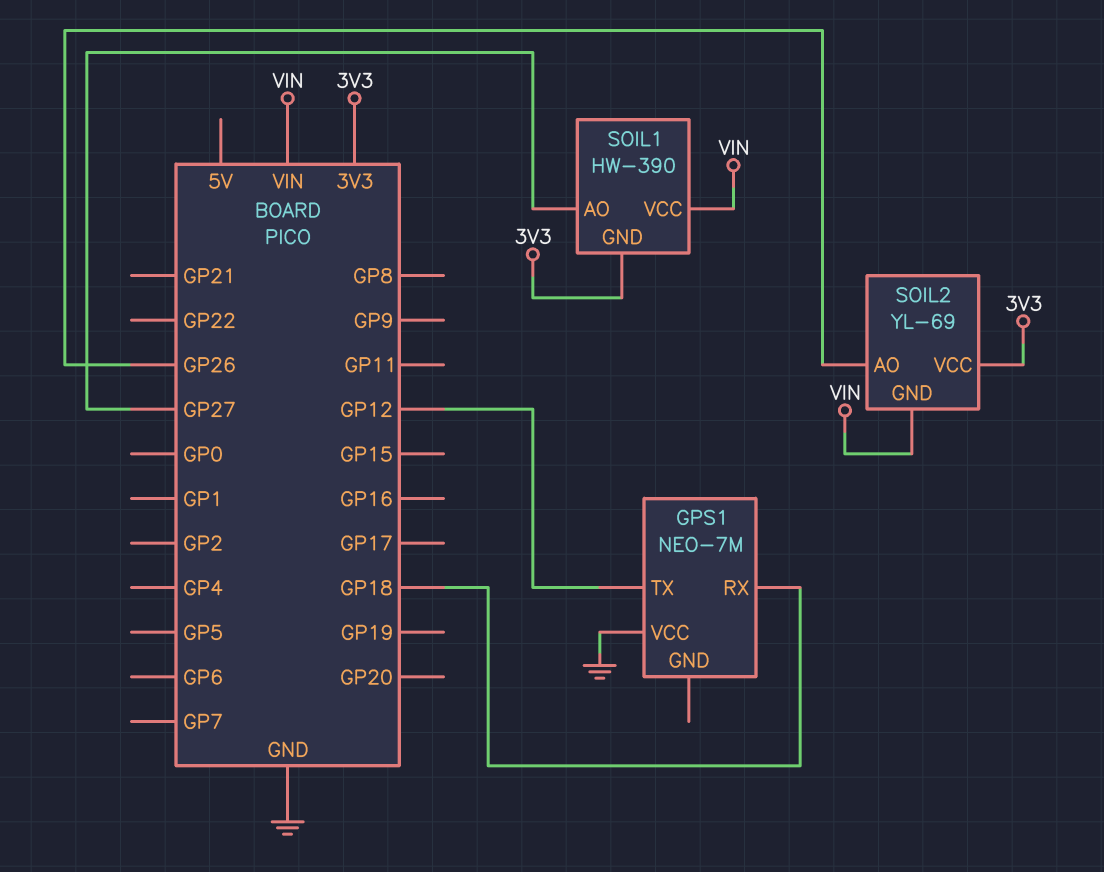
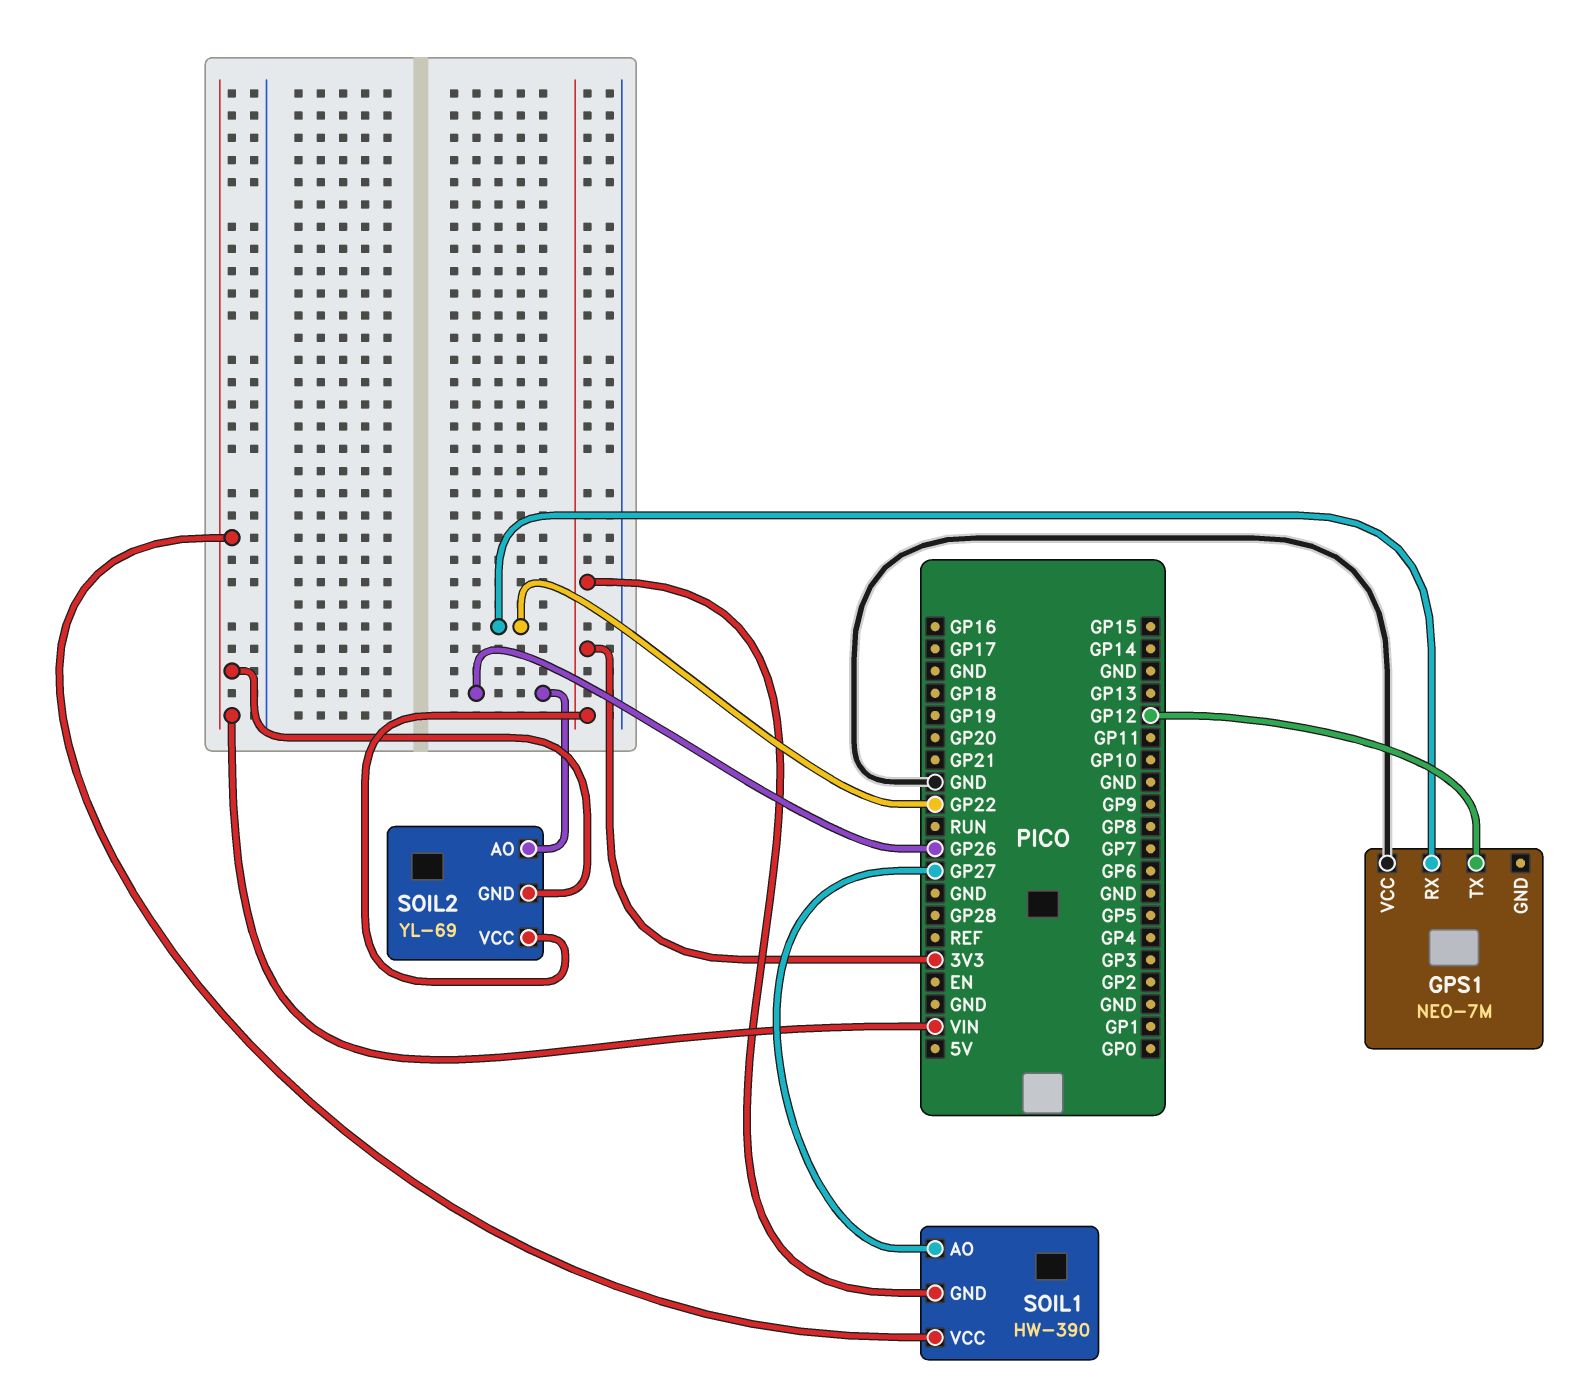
GPS1 pin RX: GP18 -> GP22

